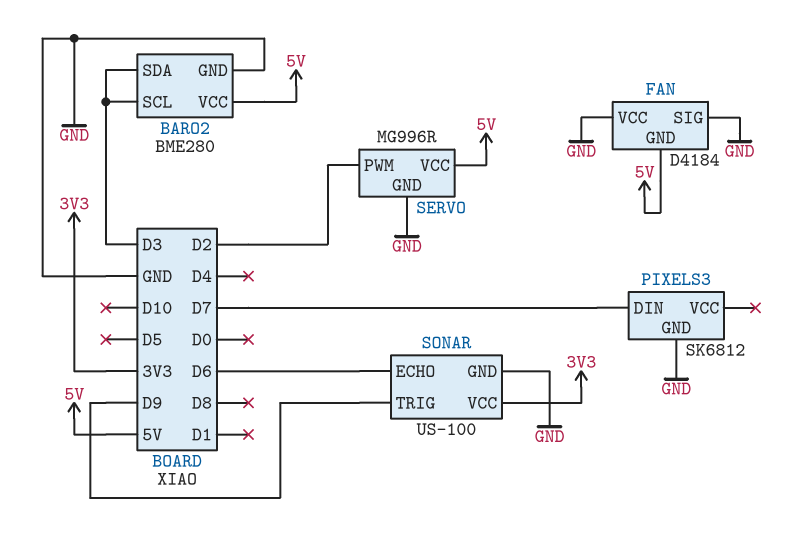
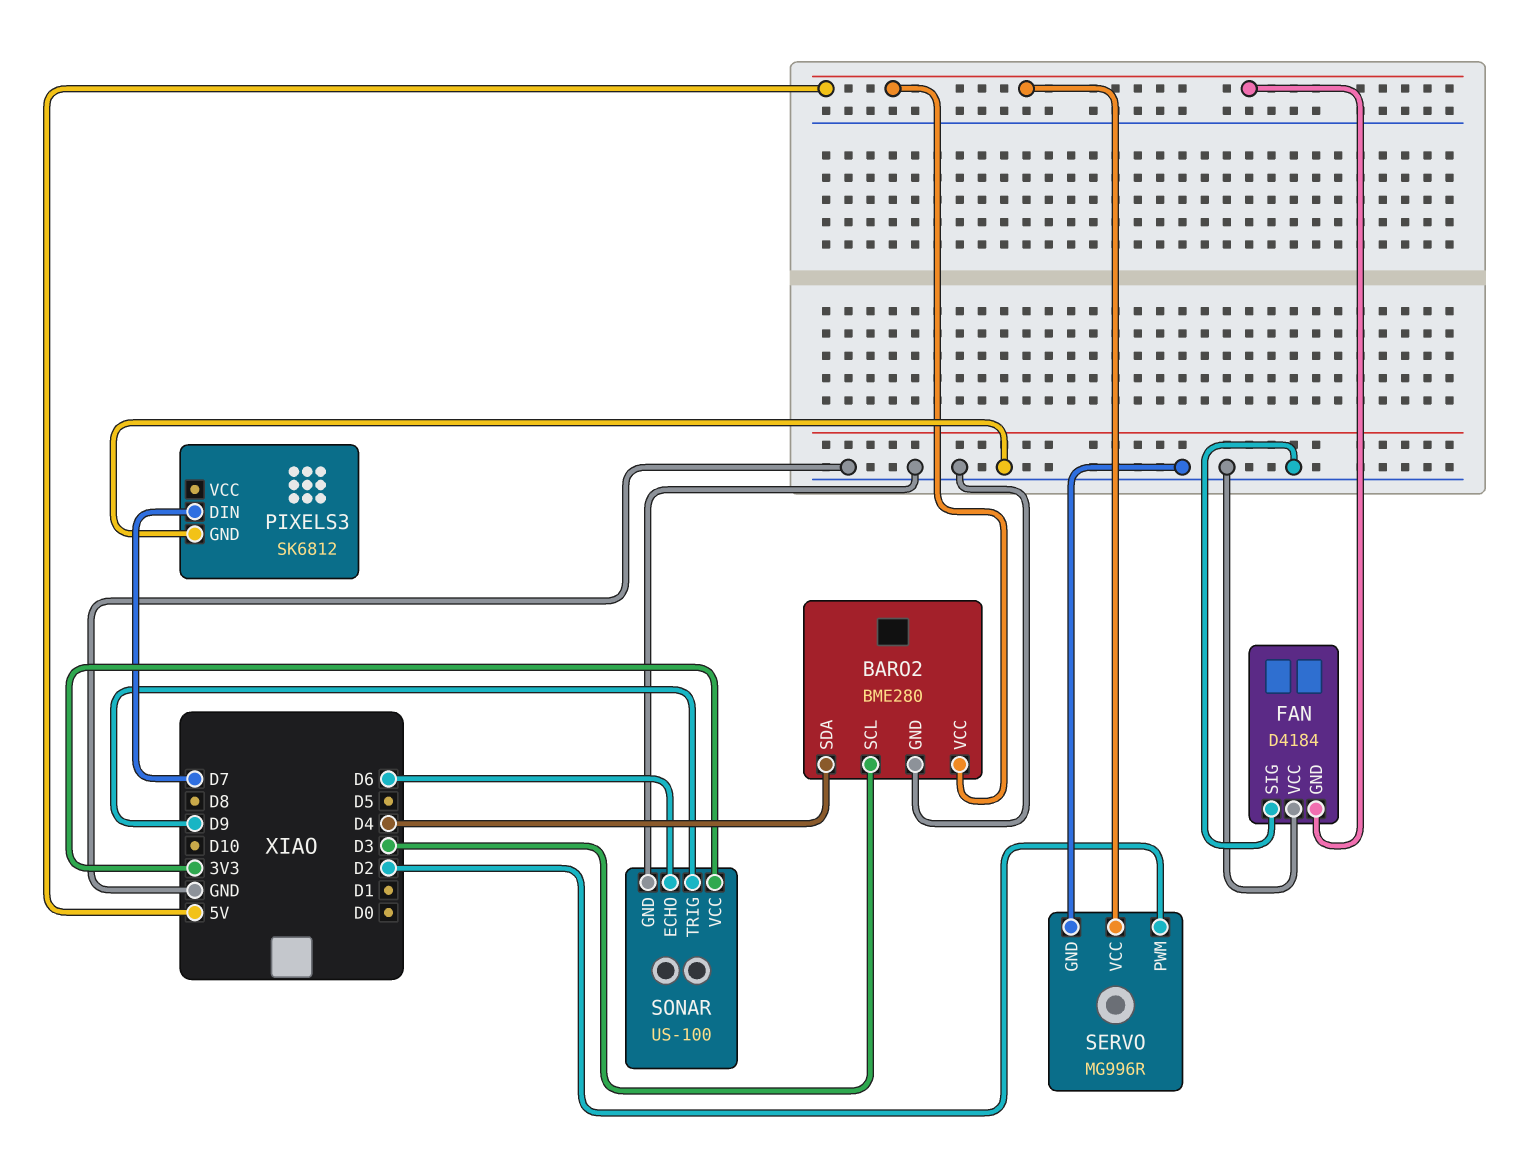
BARO2 pin SDA: D3 -> D4

